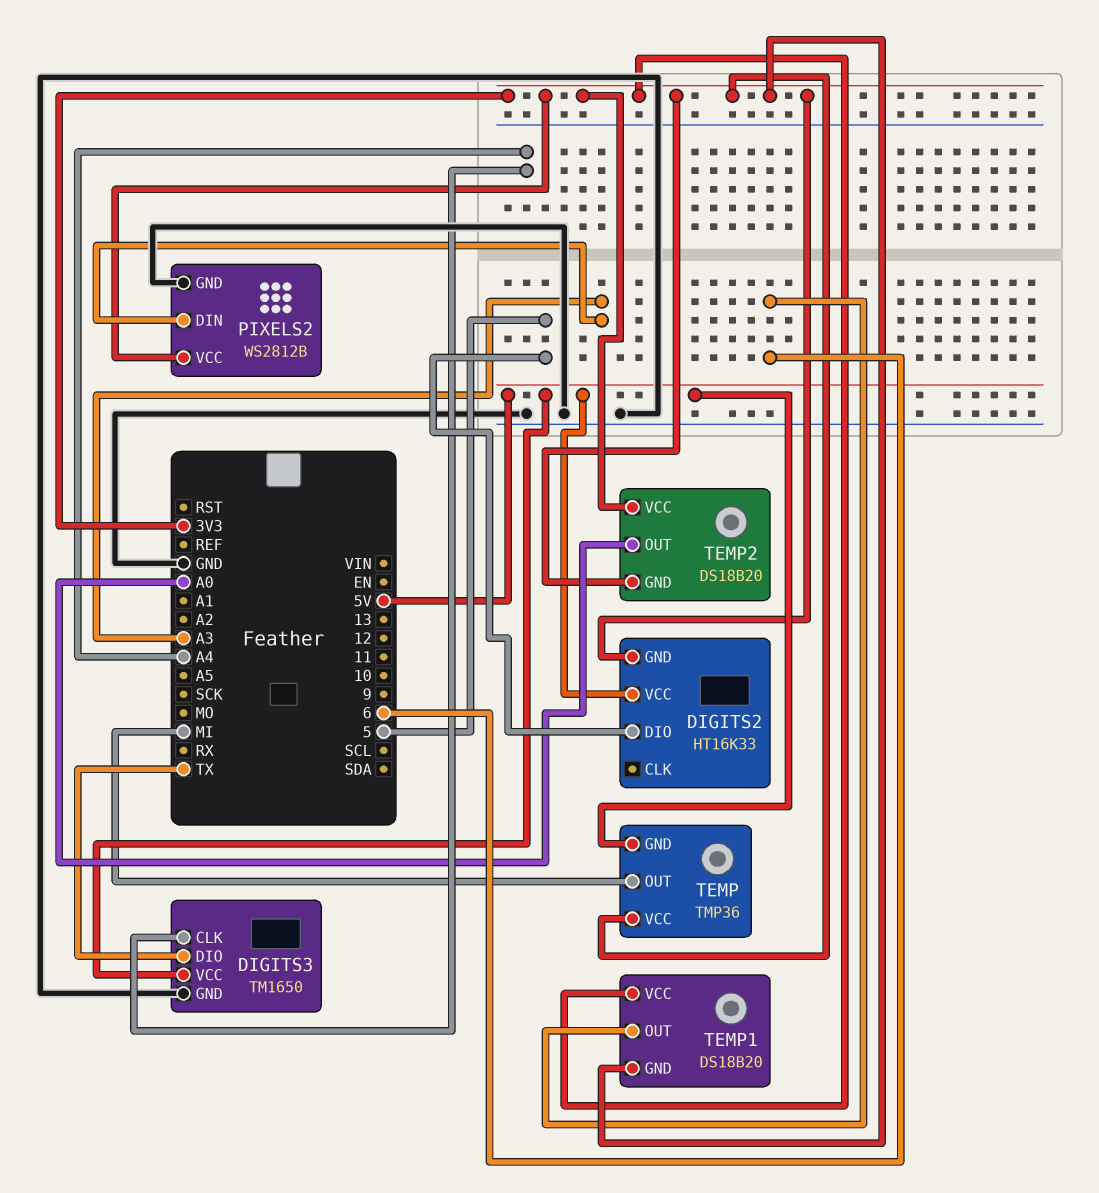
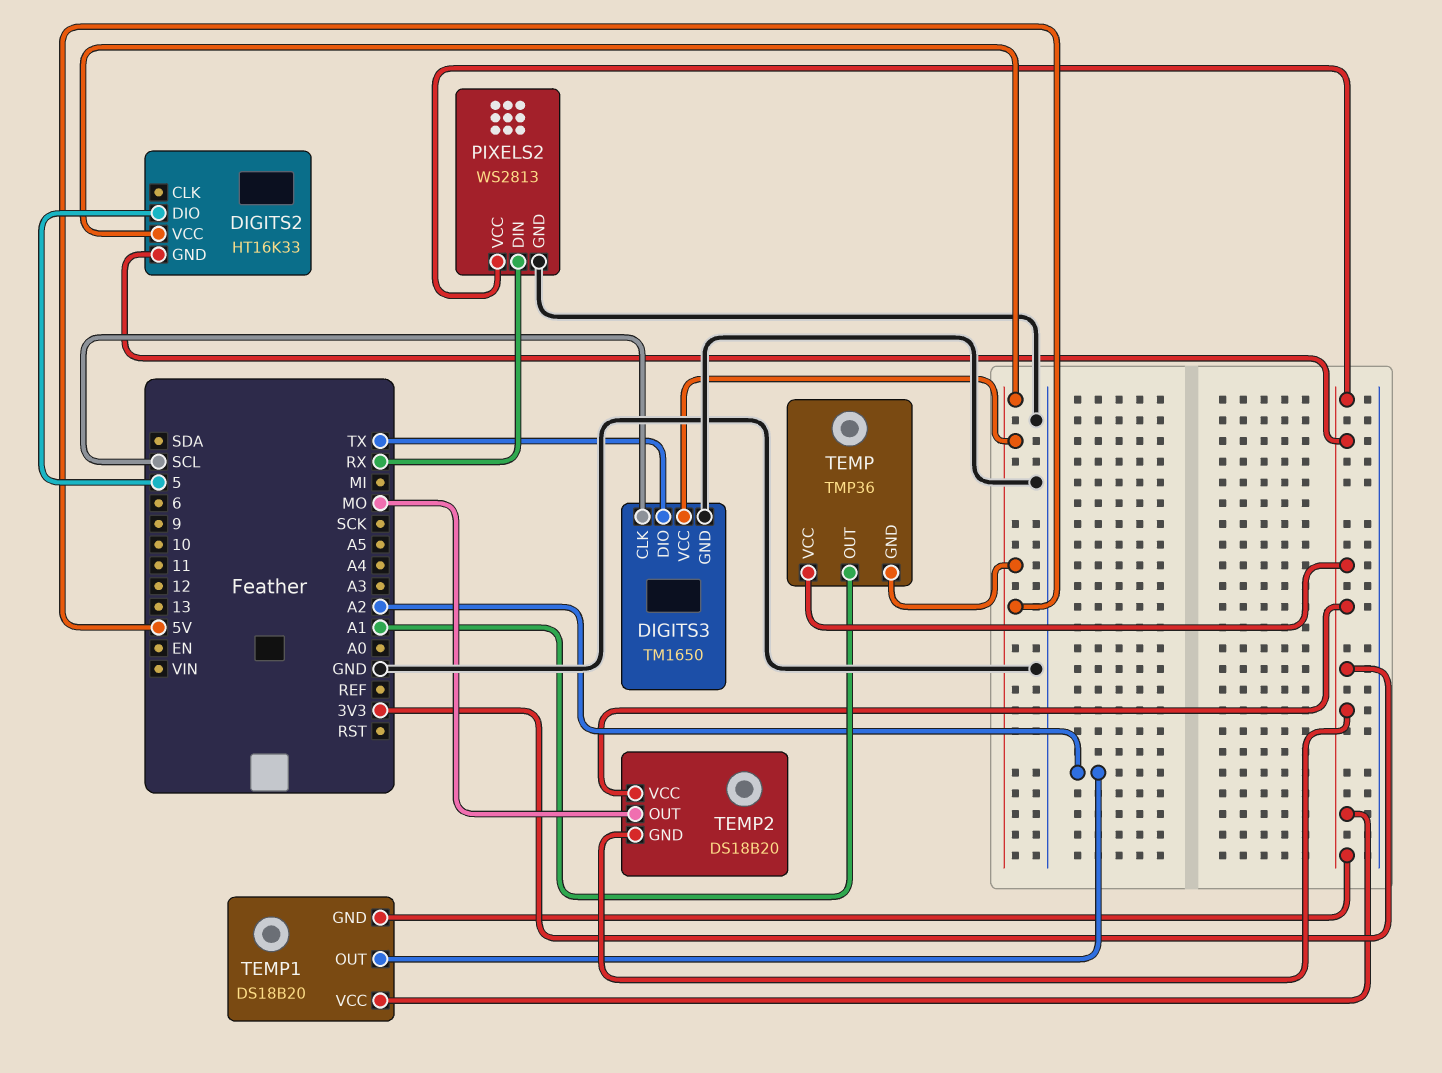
DIGITS3 pin CLK: A4 -> SCL
PIXELS2: WS2812B -> WS2813
PIXELS2 pin DIN: A3 -> RX
TEMP pin OUT: MI -> A1
TEMP1 pin OUT: 6 -> A2
TEMP2 pin OUT: A0 -> MO

